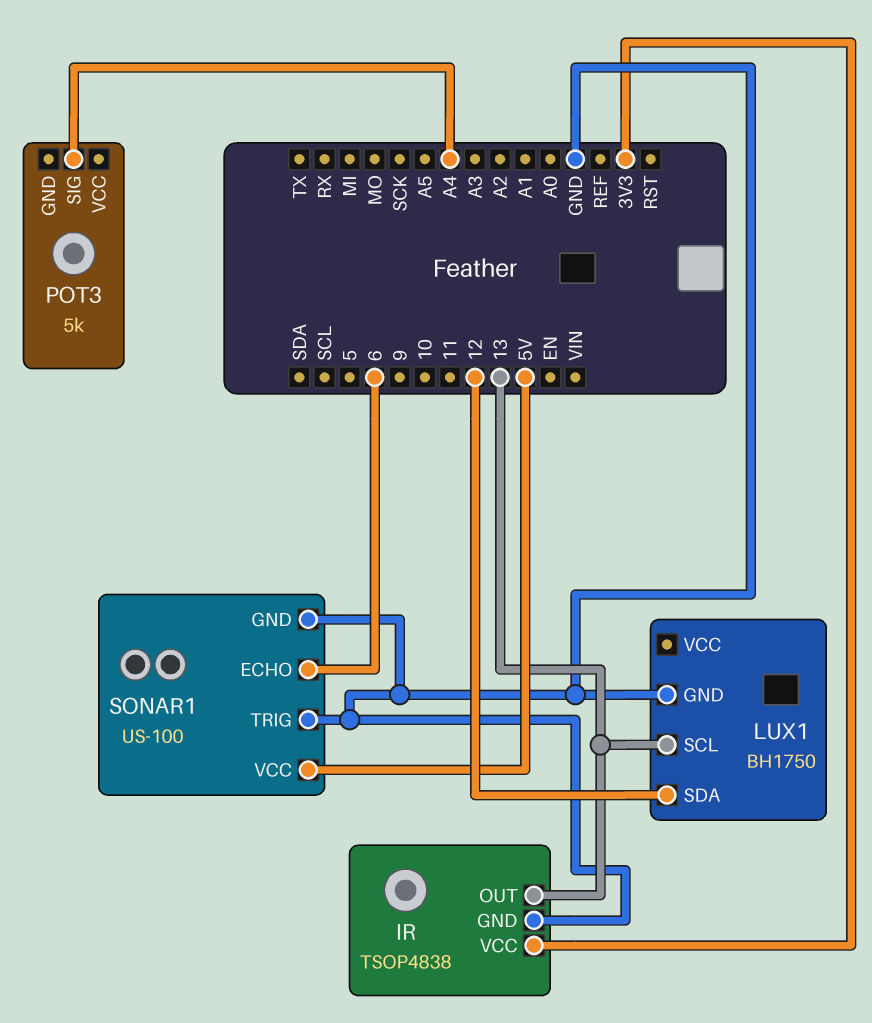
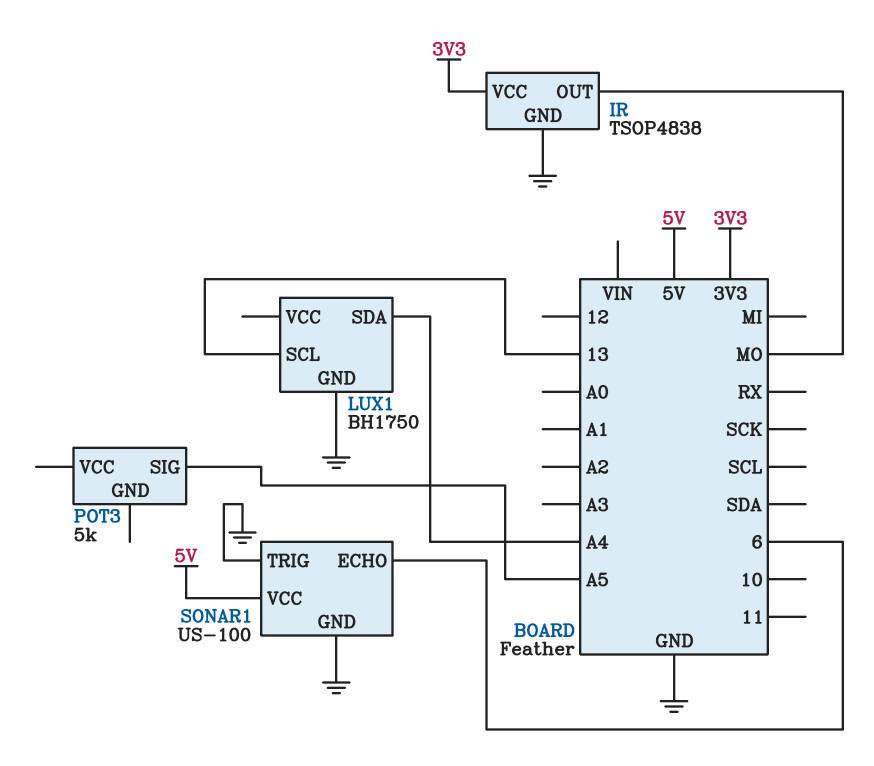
IR pin OUT: 13 -> MO
LUX1 pin SDA: 12 -> A4
POT3 pin SIG: A4 -> A5

